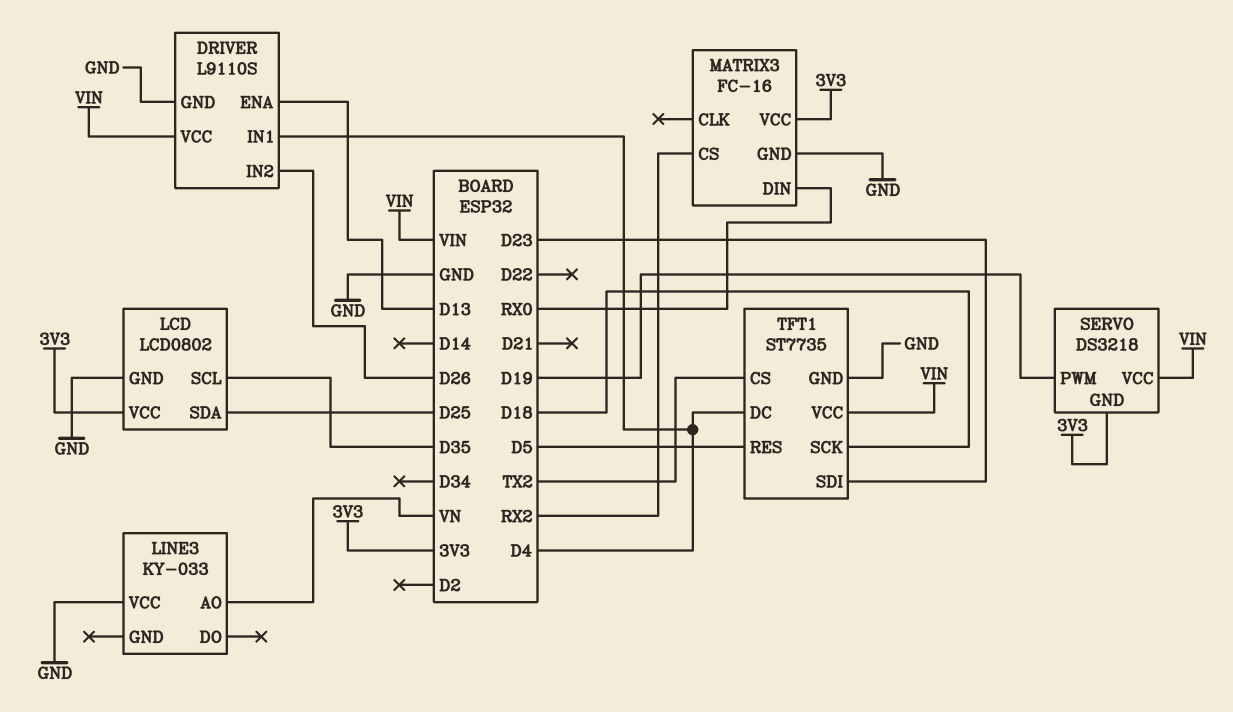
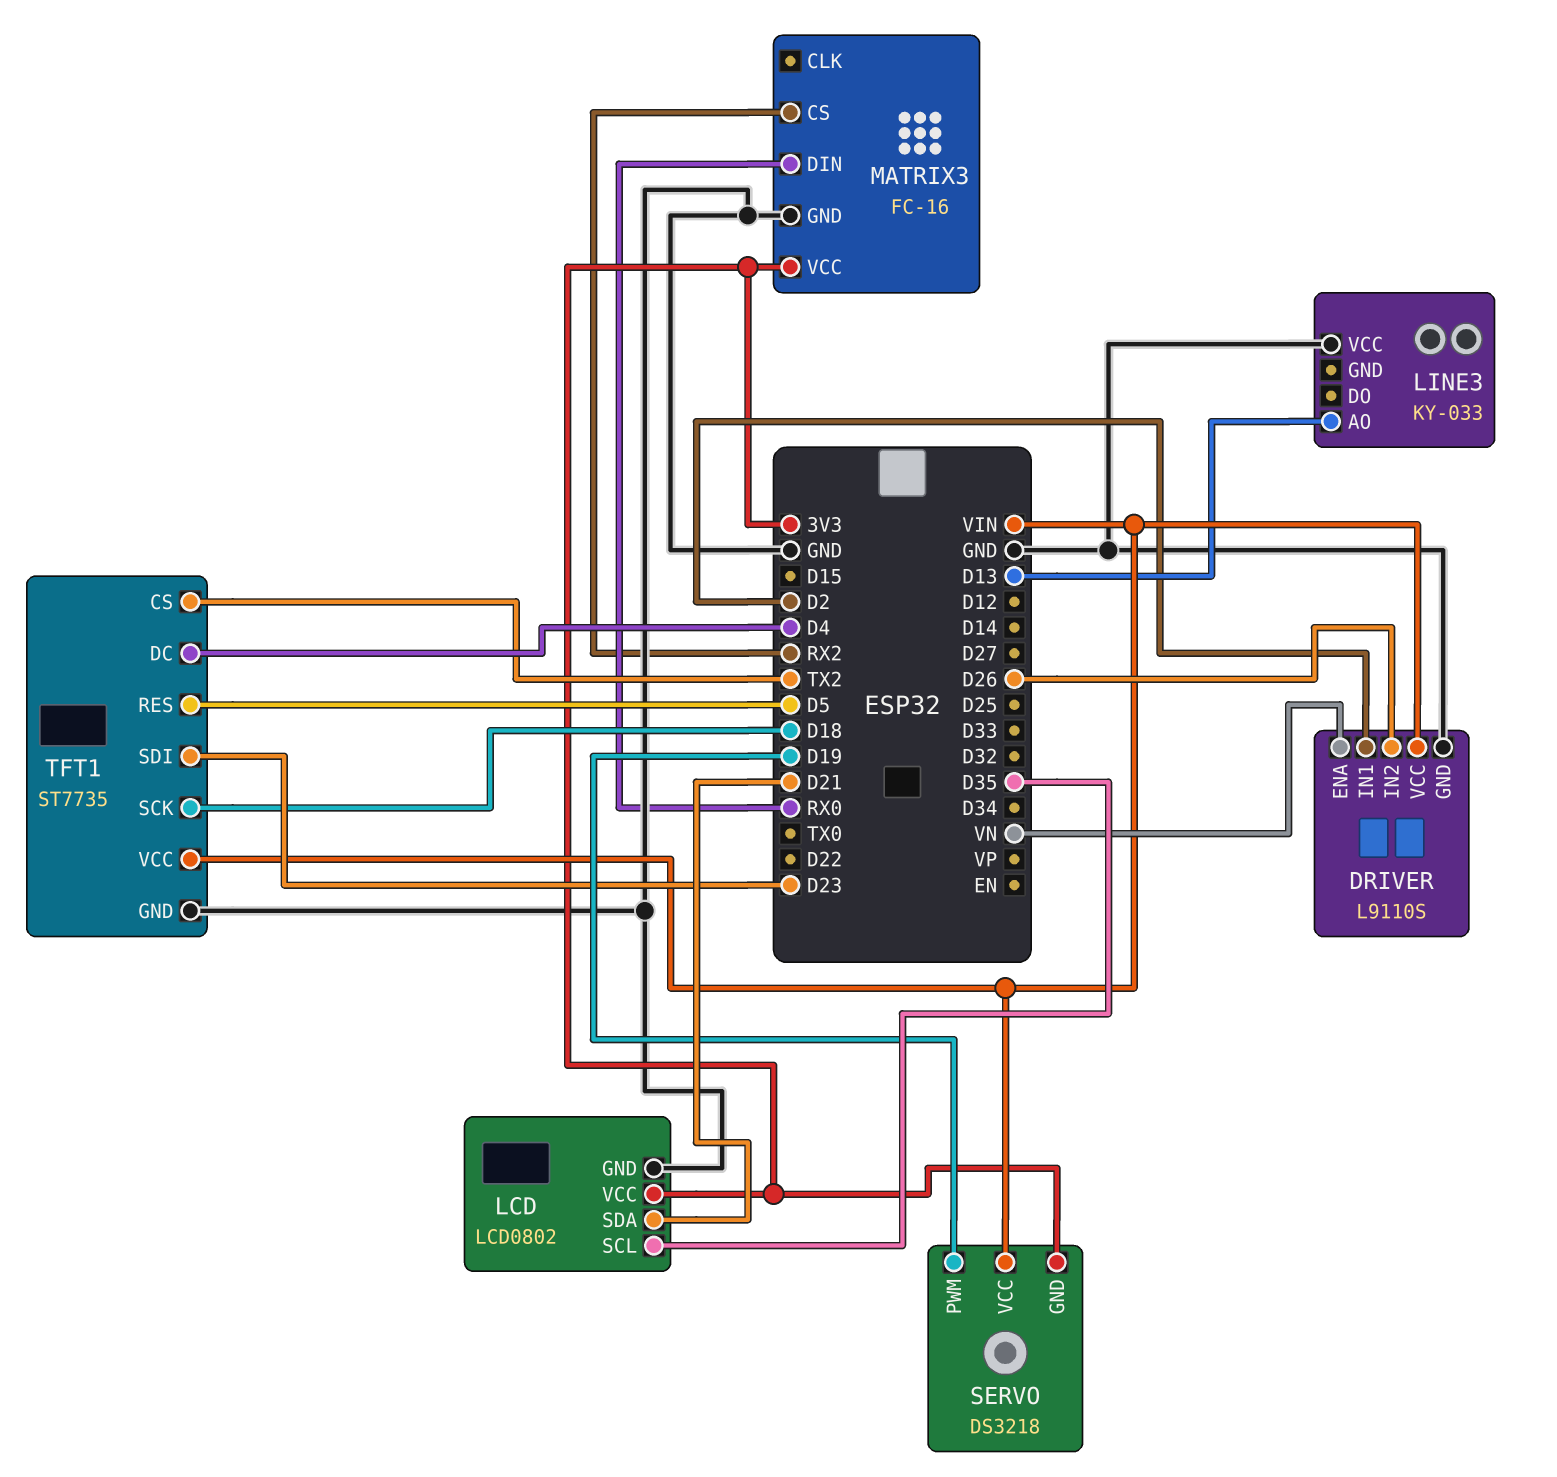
DRIVER pin ENA: D13 -> VN
DRIVER pin IN1: D4 -> D2
LCD pin SDA: D25 -> D21
LINE3 pin AO: VN -> D13

